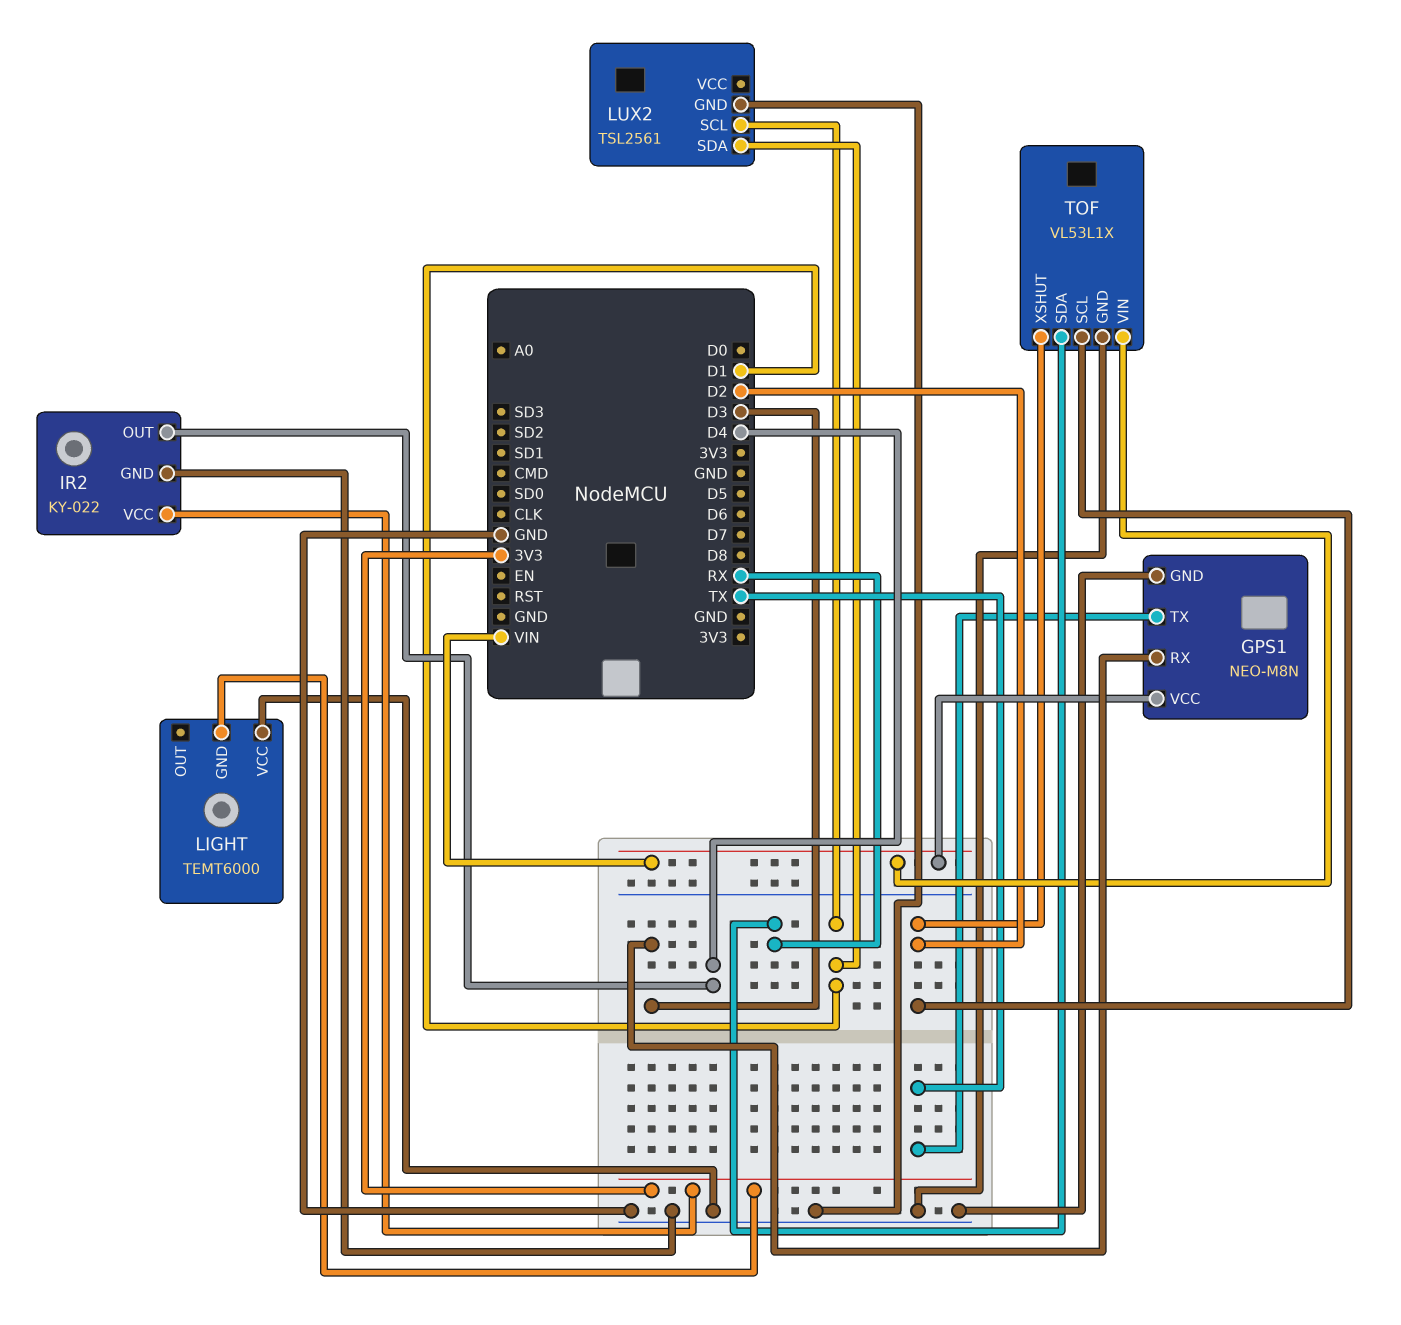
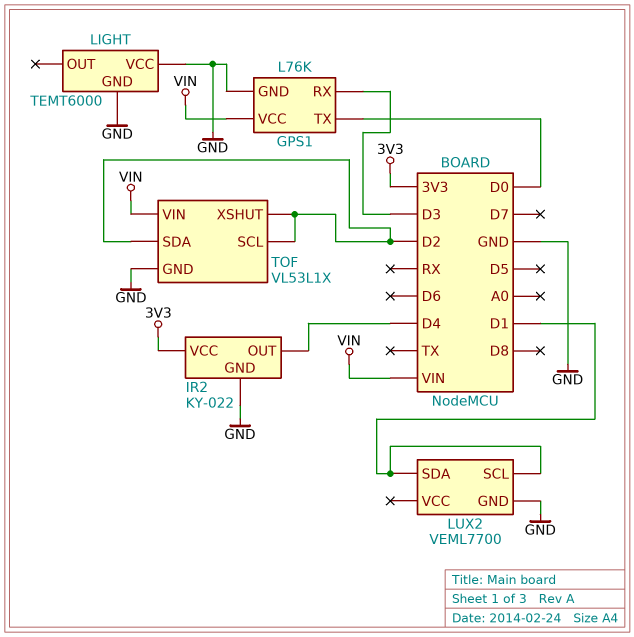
GPS1: NEO-M8N -> L76K
GPS1 pin TX: TX -> D0
LIGHT pin GND: 3V3 -> GND
LUX2: TSL2561 -> VEML7700
TOF pin SDA: RX -> D2

